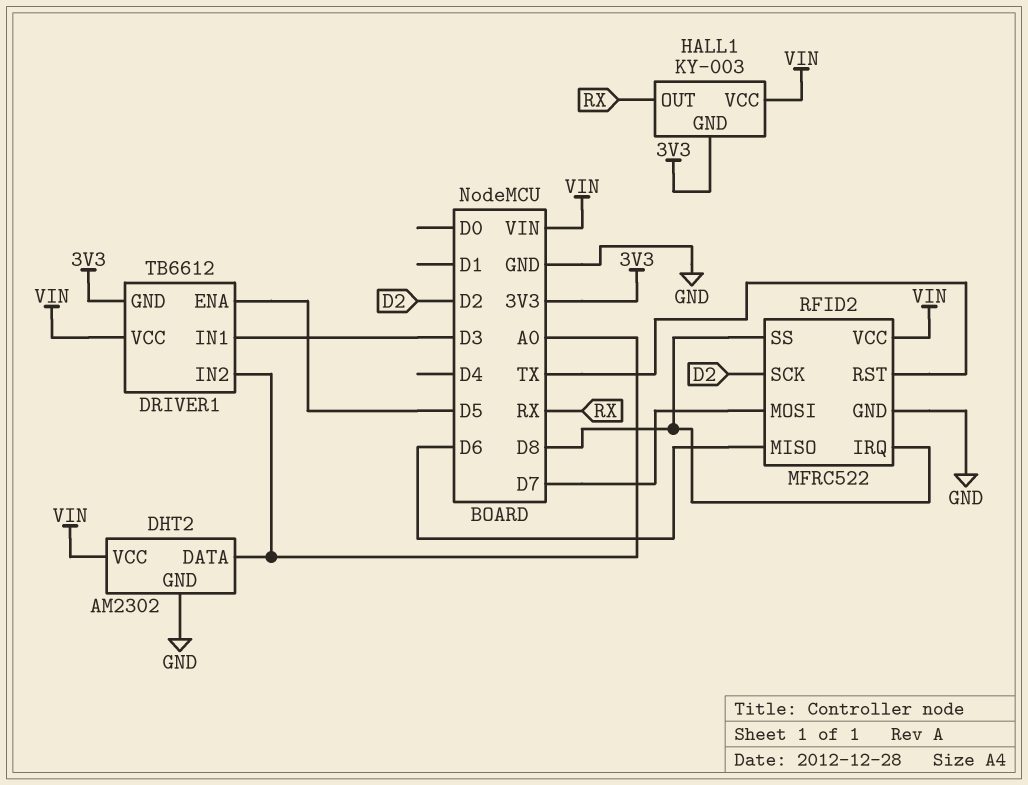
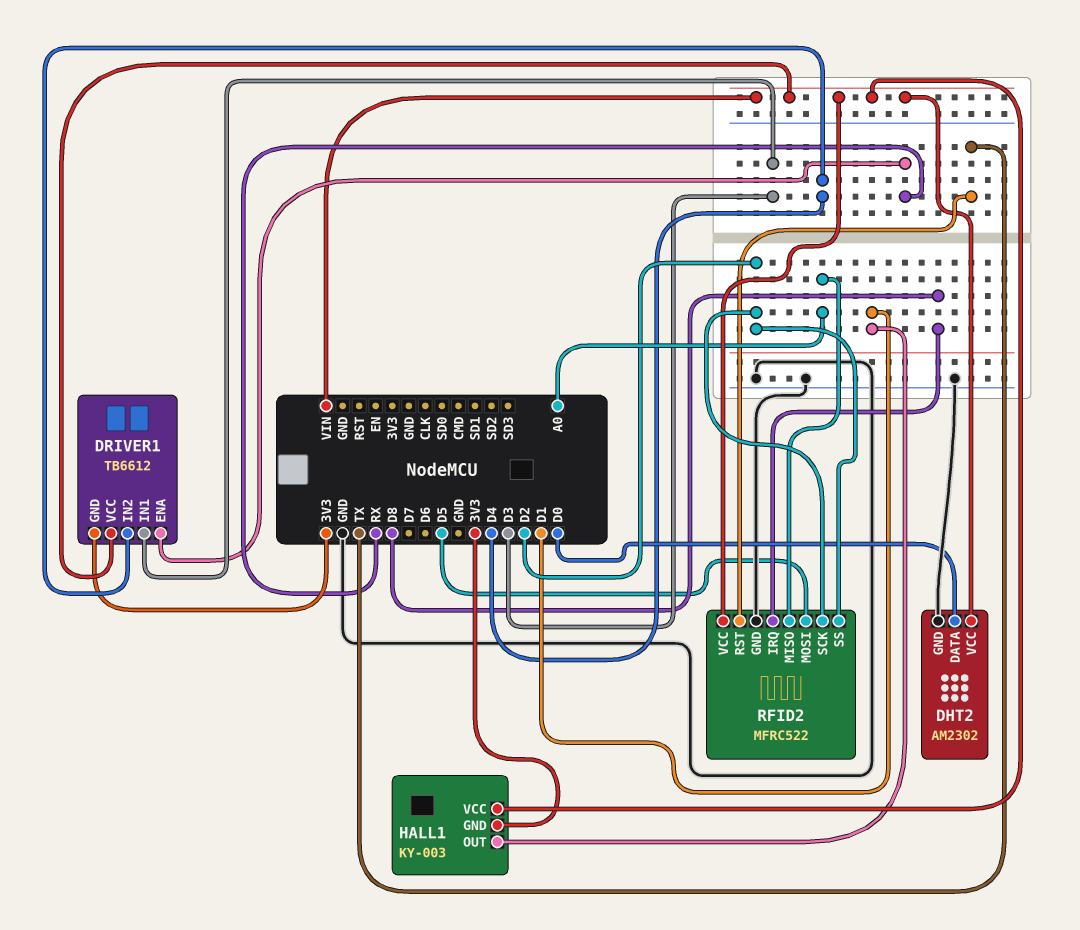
DHT2 pin DATA: A0 -> D0
DRIVER1 pin ENA: D5 -> RX
DRIVER1 pin IN2: A0 -> D4
HALL1 pin OUT: RX -> D1
RFID2 pin MISO: D6 -> A0
RFID2 pin MOSI: D7 -> D5
RFID2 pin SS: D8 -> D2

